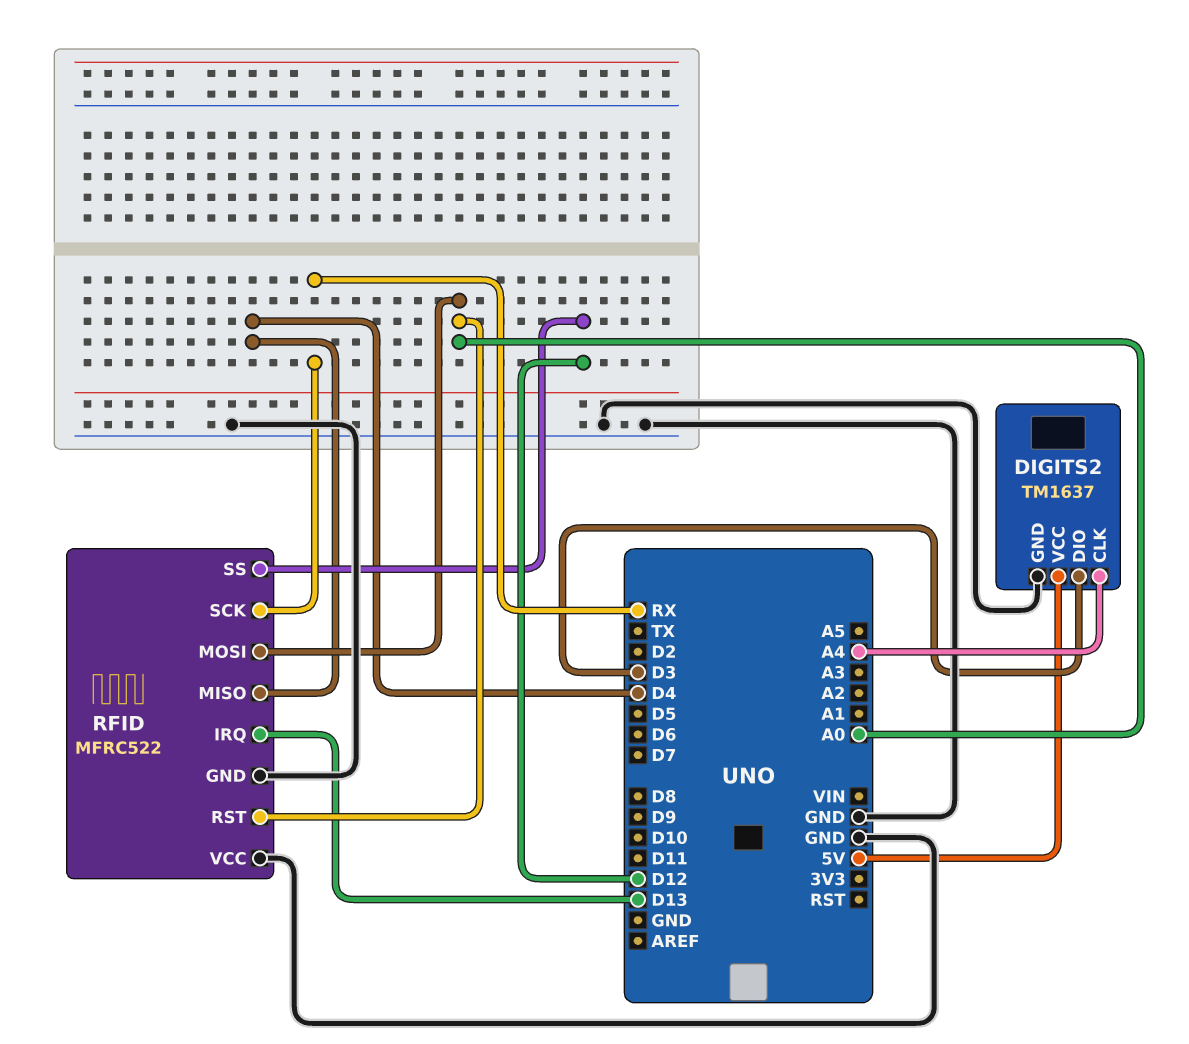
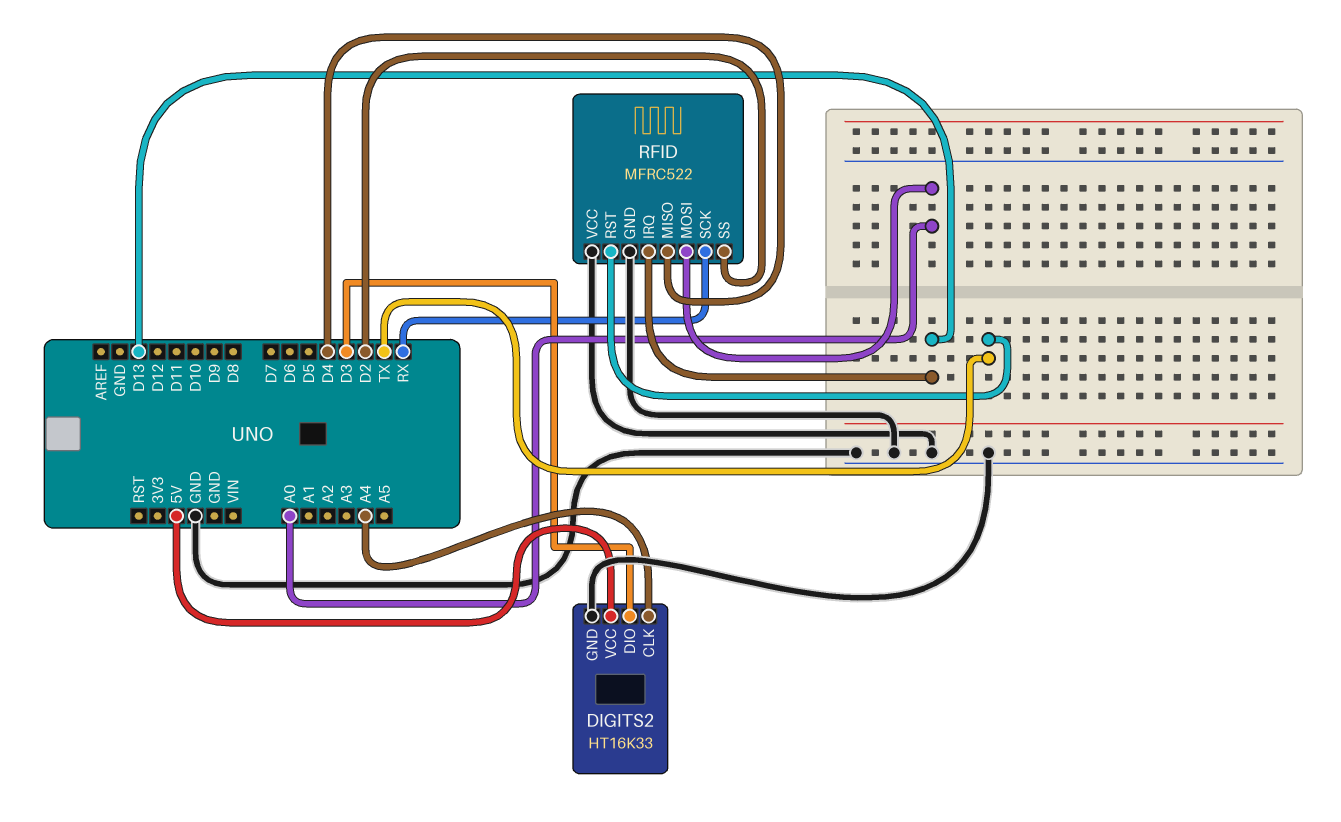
DIGITS2: TM1637 -> HT16K33
RFID pin RST: A0 -> TX
RFID pin SS: D12 -> D2

